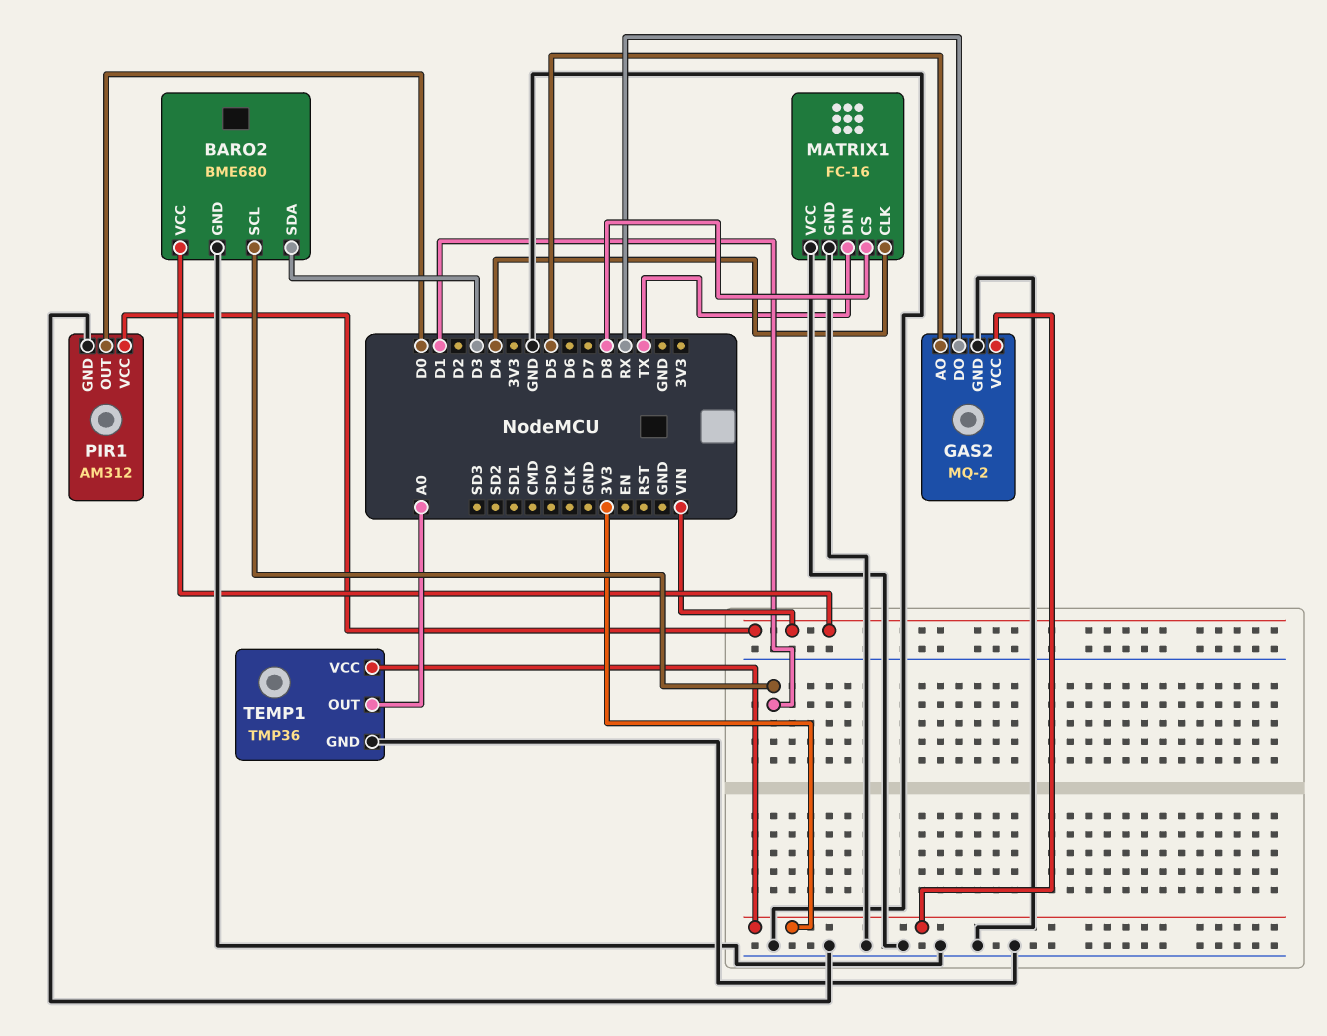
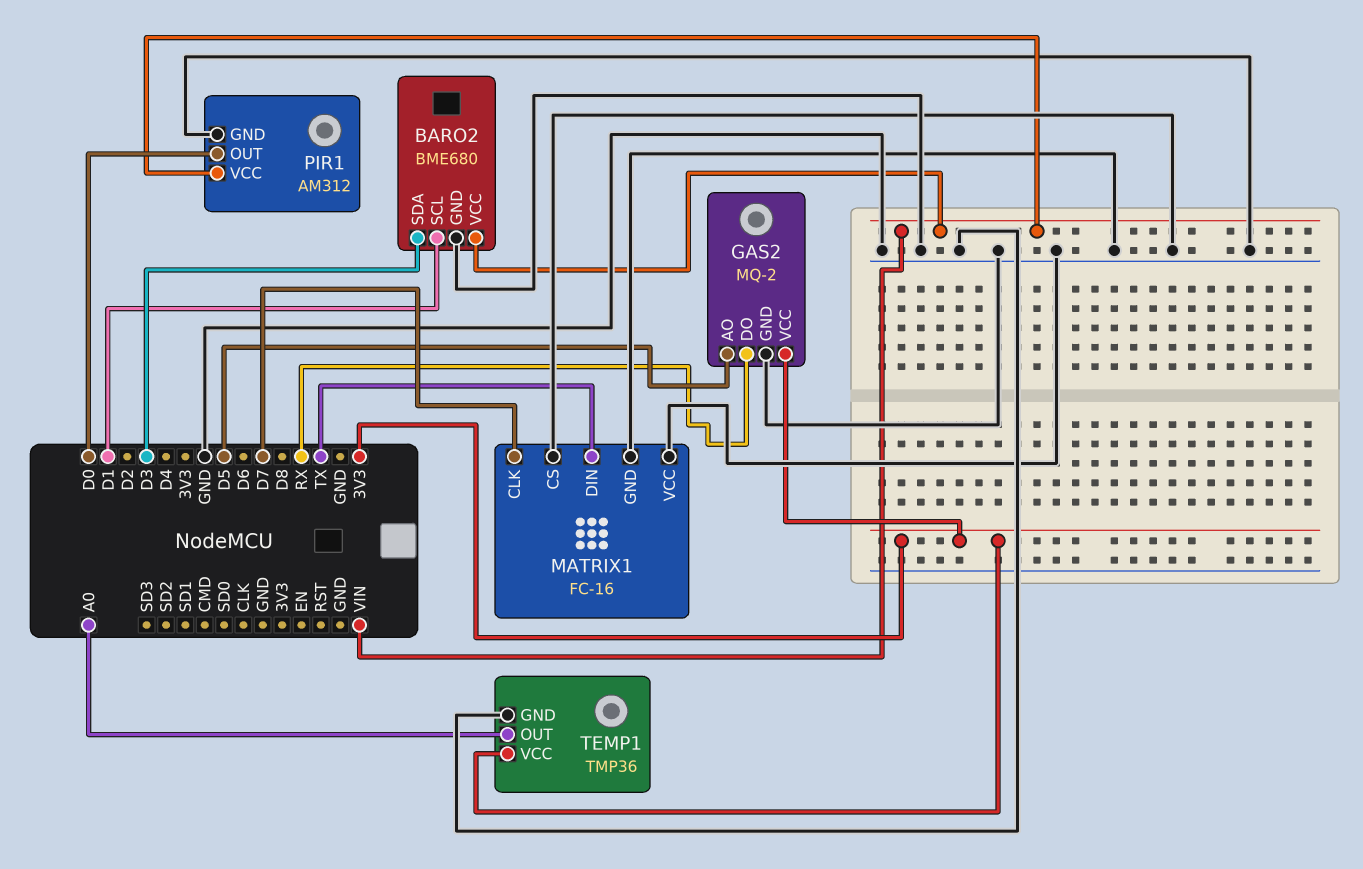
MATRIX1 pin CLK: D4 -> D7
MATRIX1 pin CS: D8 -> GND

